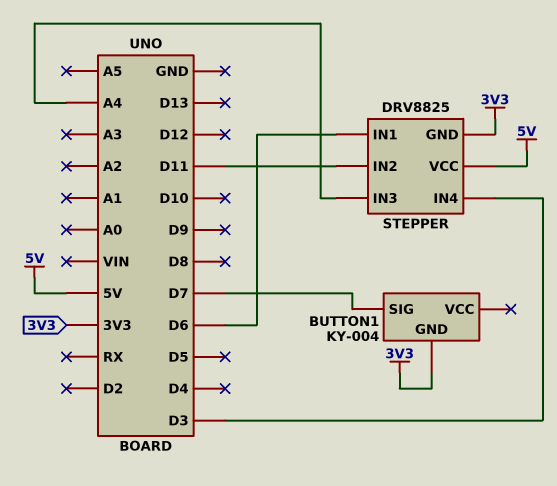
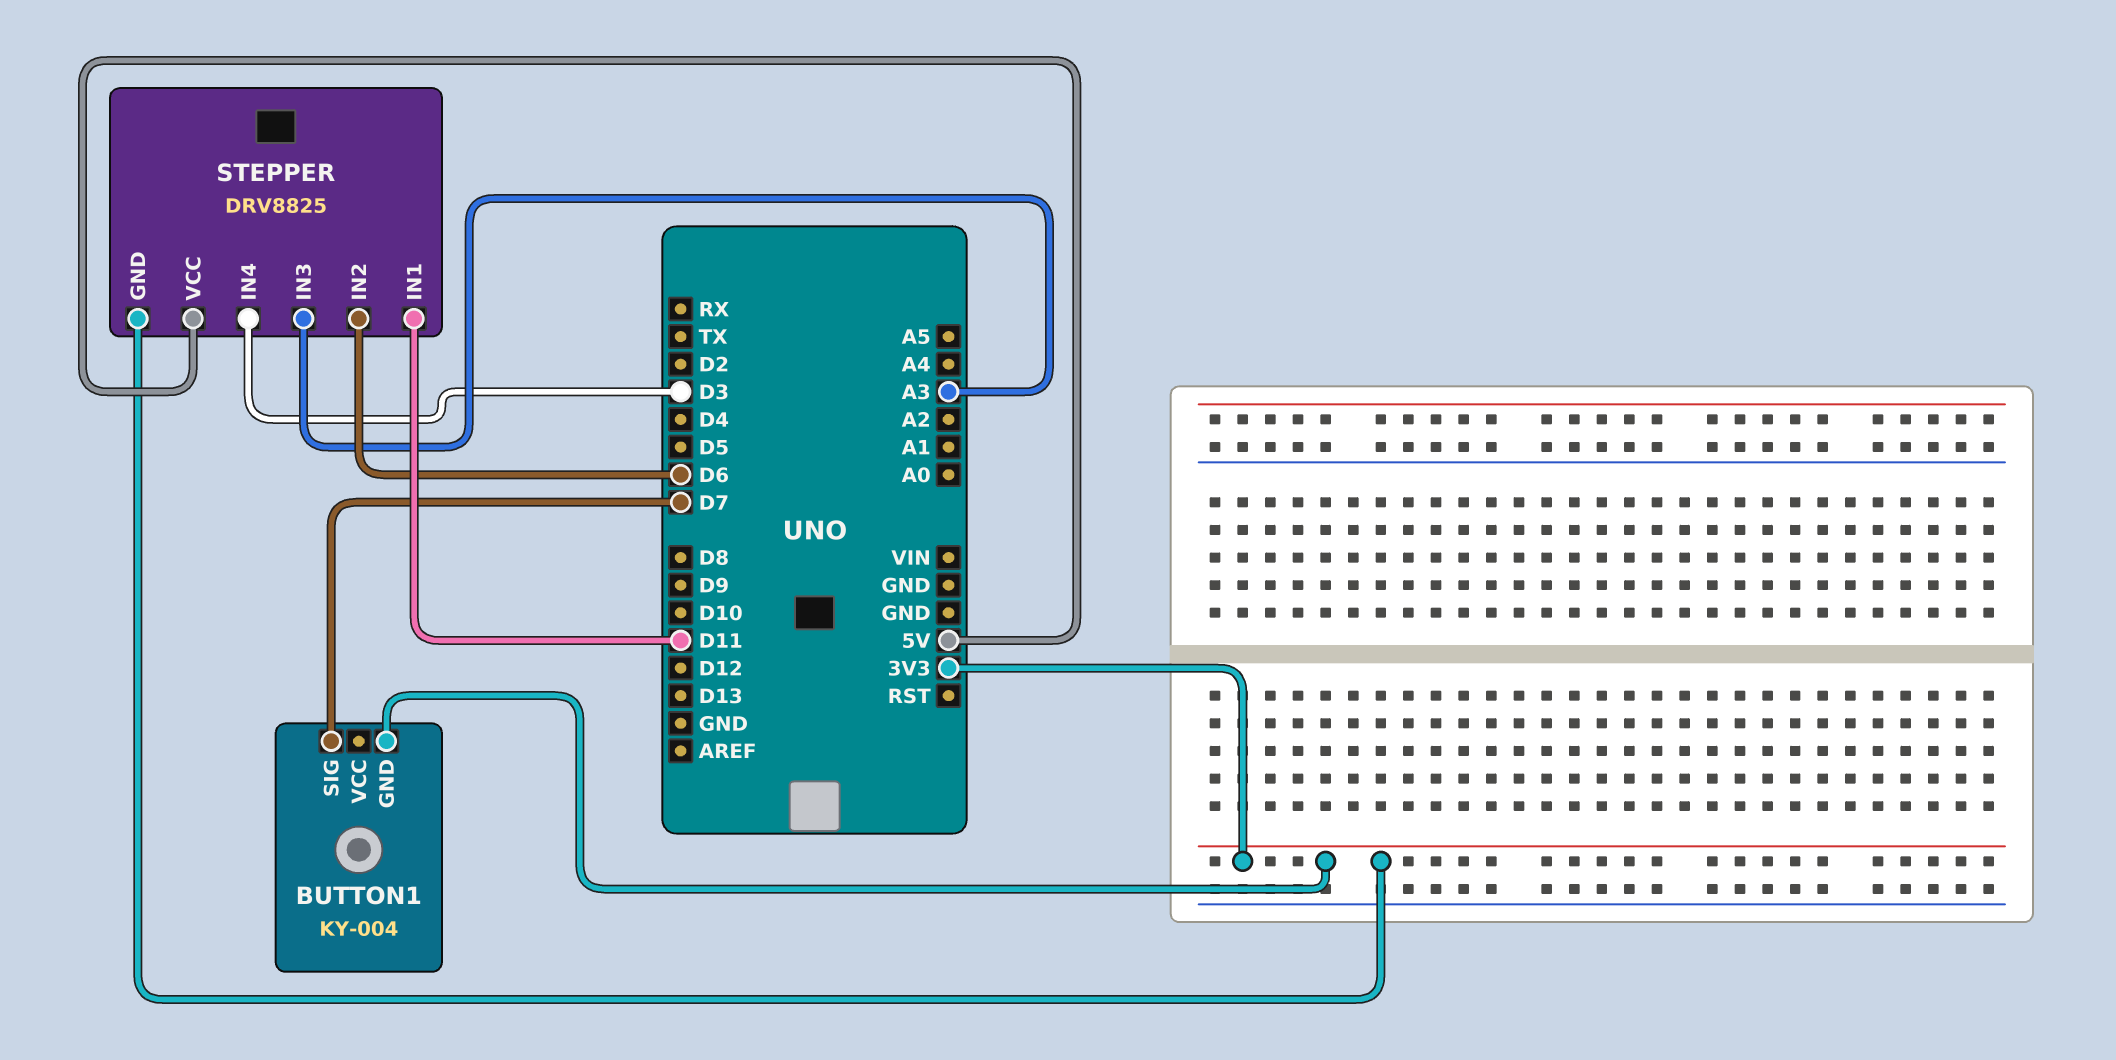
STEPPER pin IN1: D6 -> D11
STEPPER pin IN2: D11 -> D6
STEPPER pin IN3: A4 -> A3

